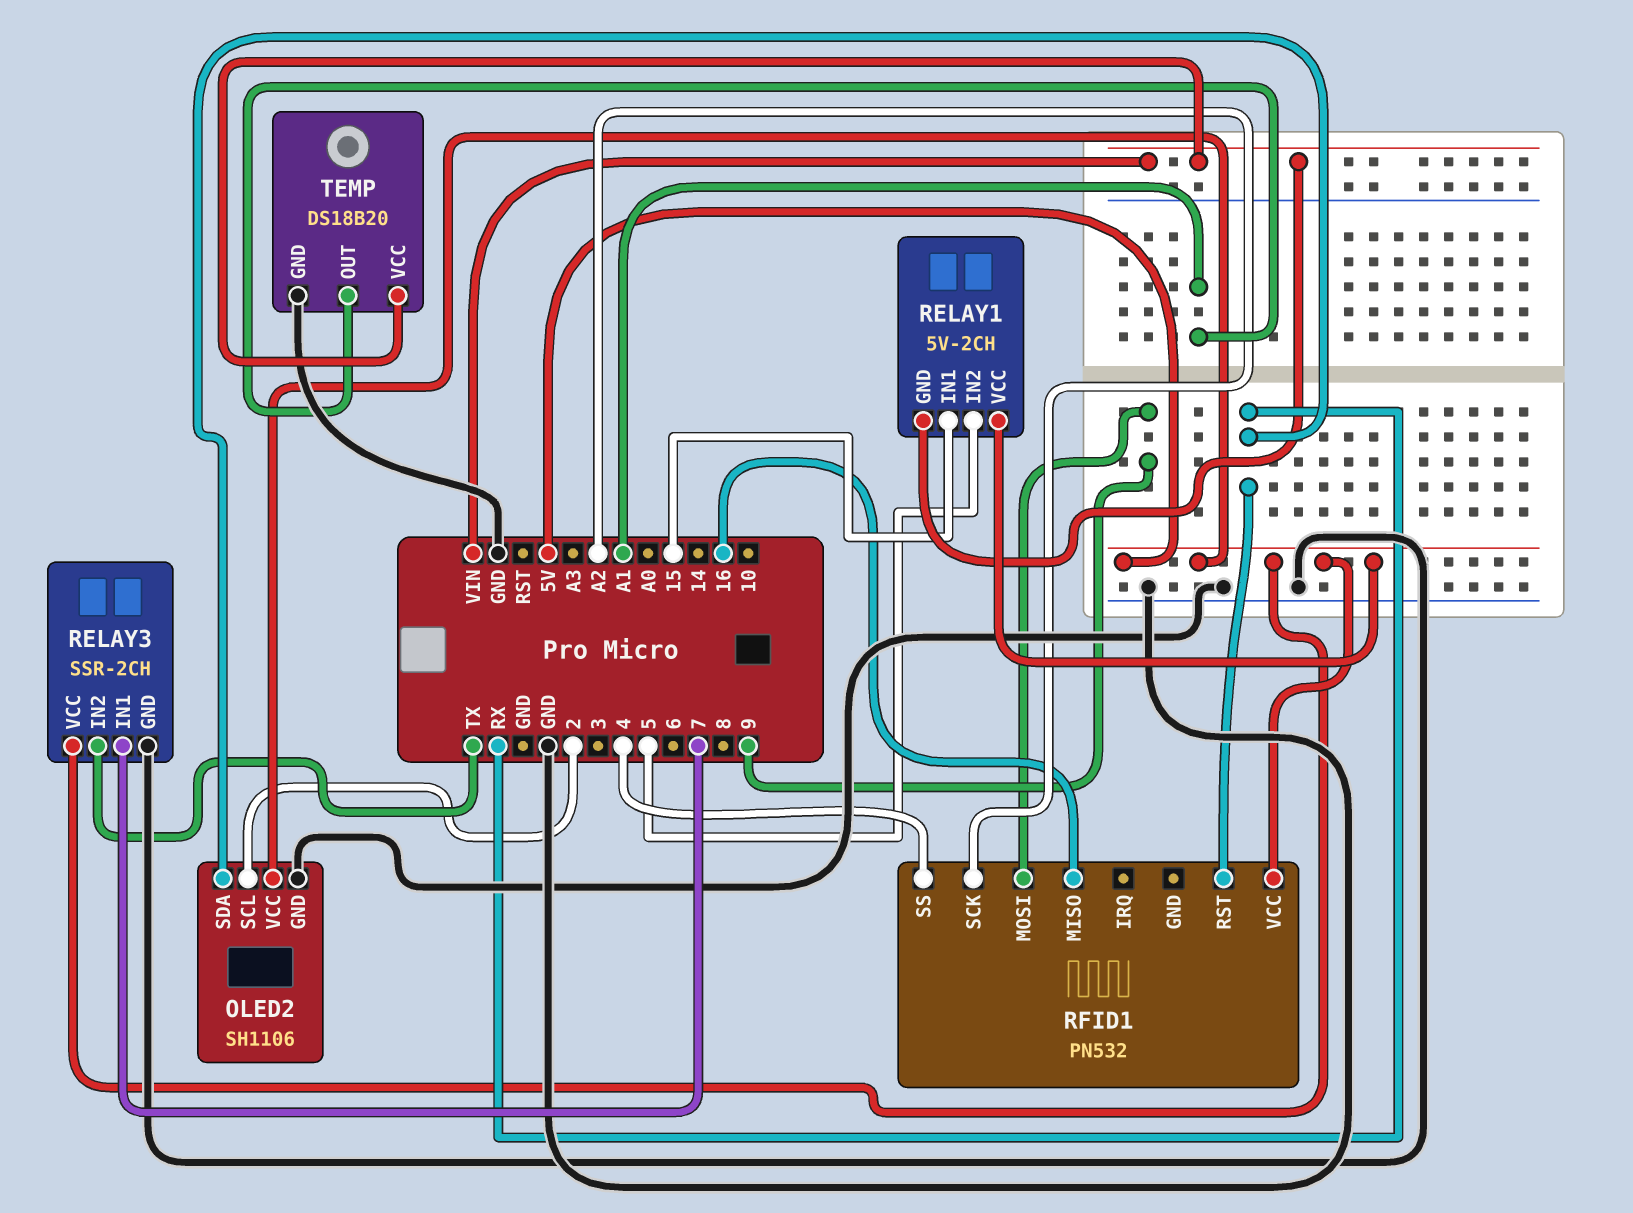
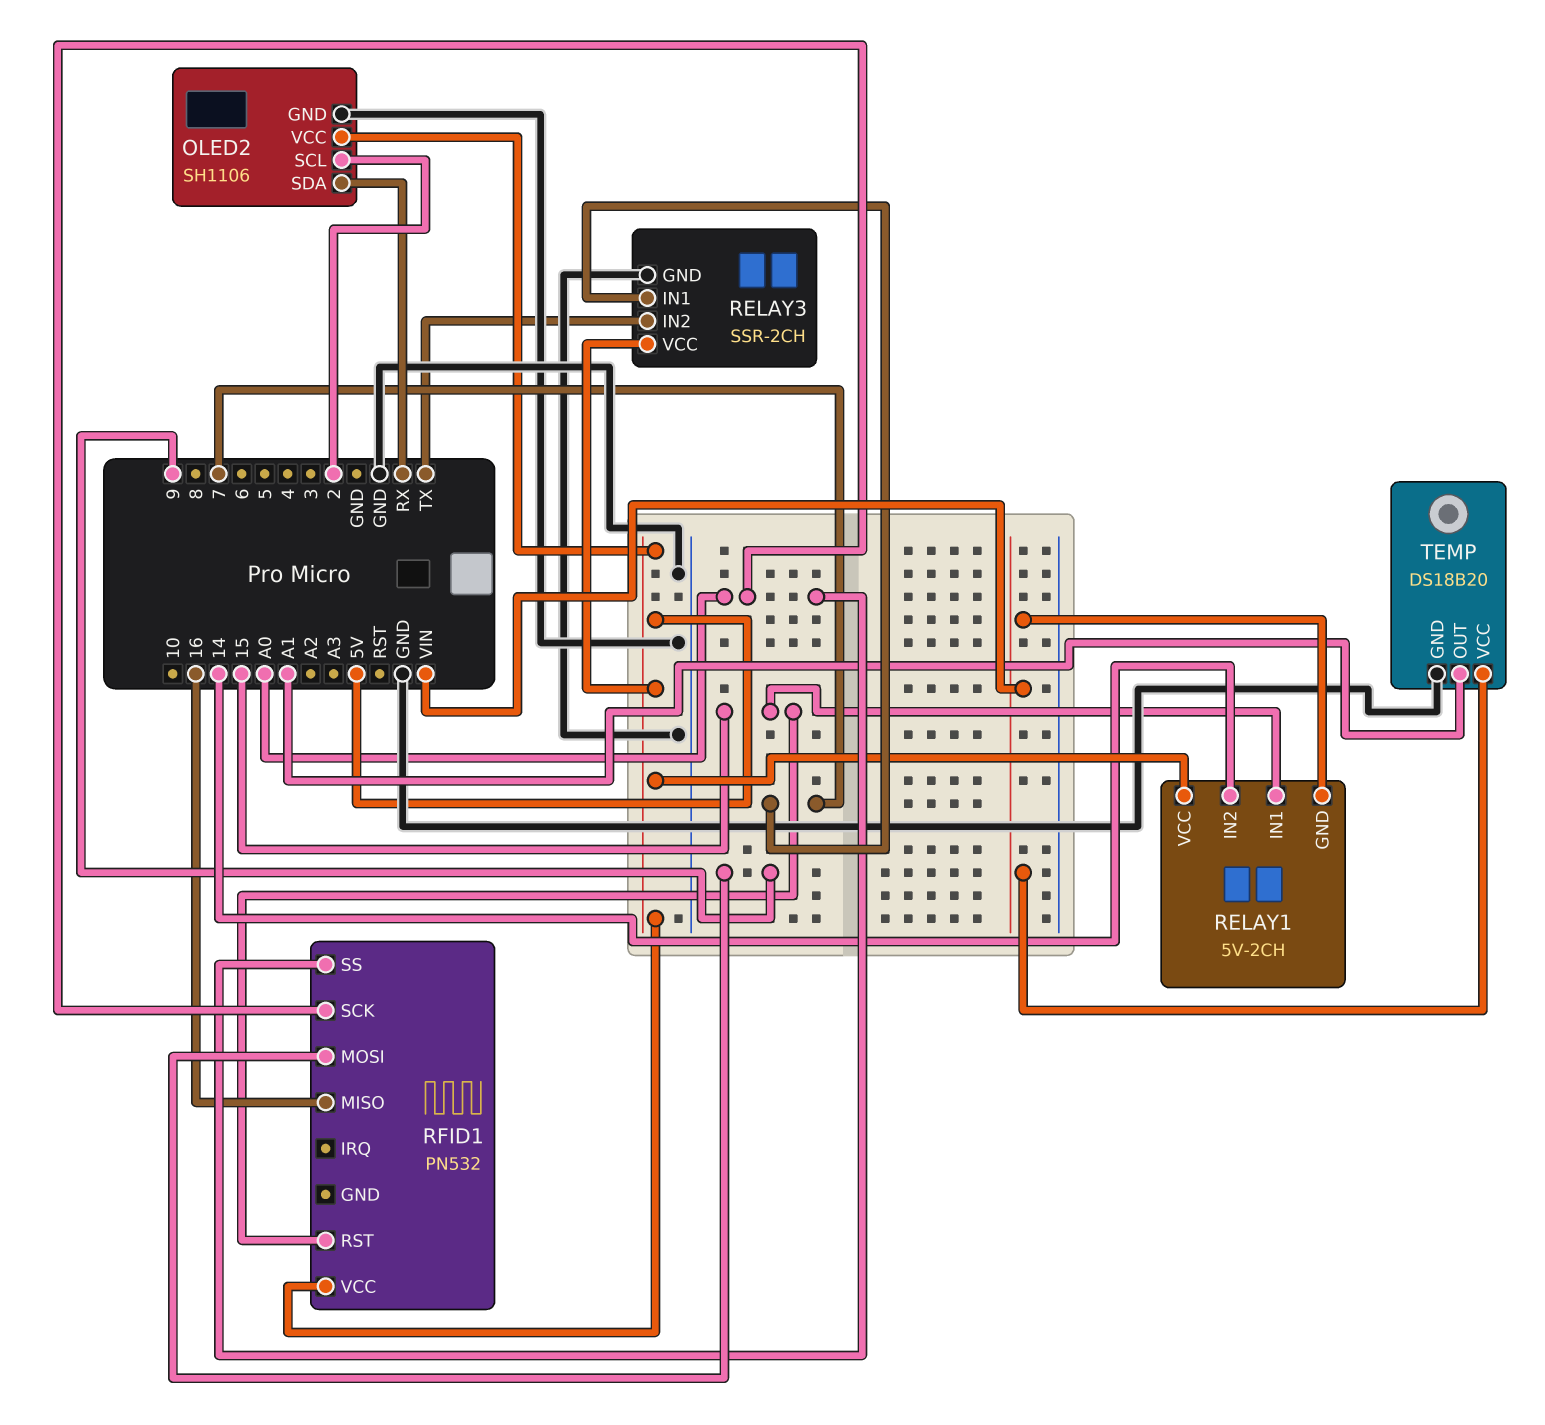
RELAY1 pin IN2: 5 -> 14
RFID1 pin RST: RX -> 15
RFID1 pin SCK: A2 -> A0
RFID1 pin SS: 4 -> A0

